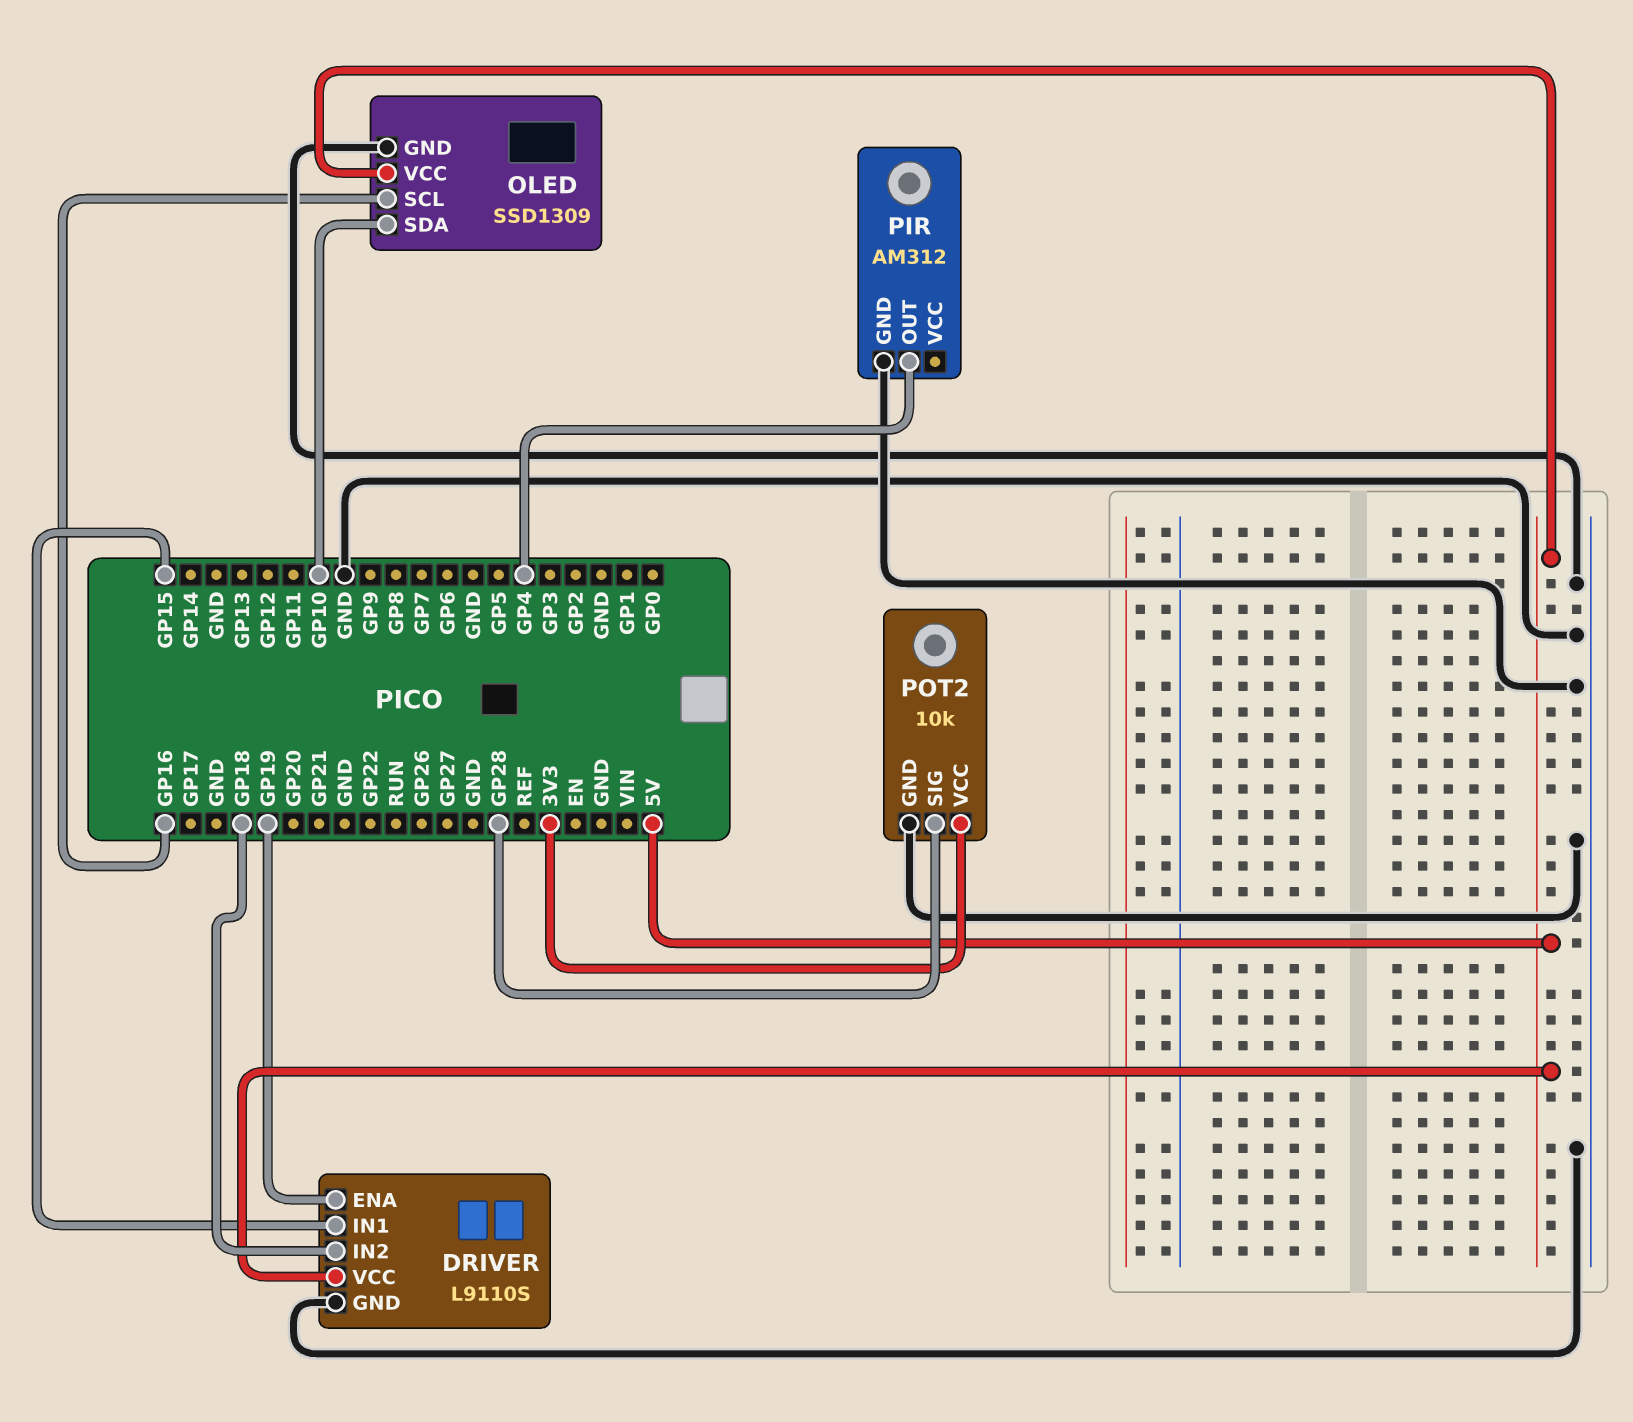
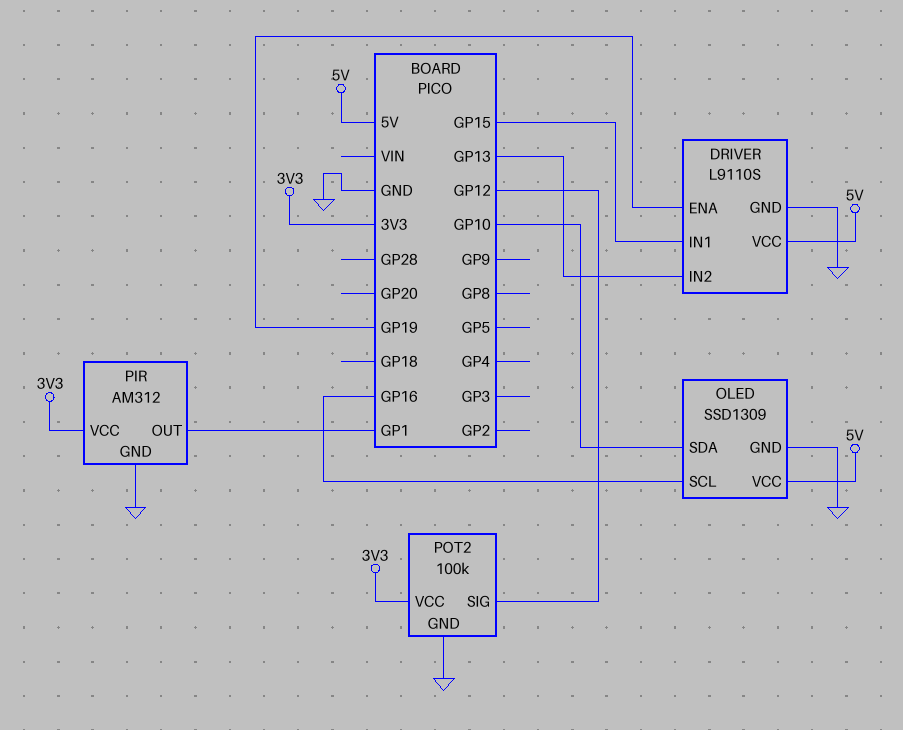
DRIVER pin IN2: GP18 -> GP13
PIR pin OUT: GP4 -> GP1
PIR pin VCC: none -> 3V3
POT2: 10k -> 100k
POT2 pin SIG: GP28 -> GP12

